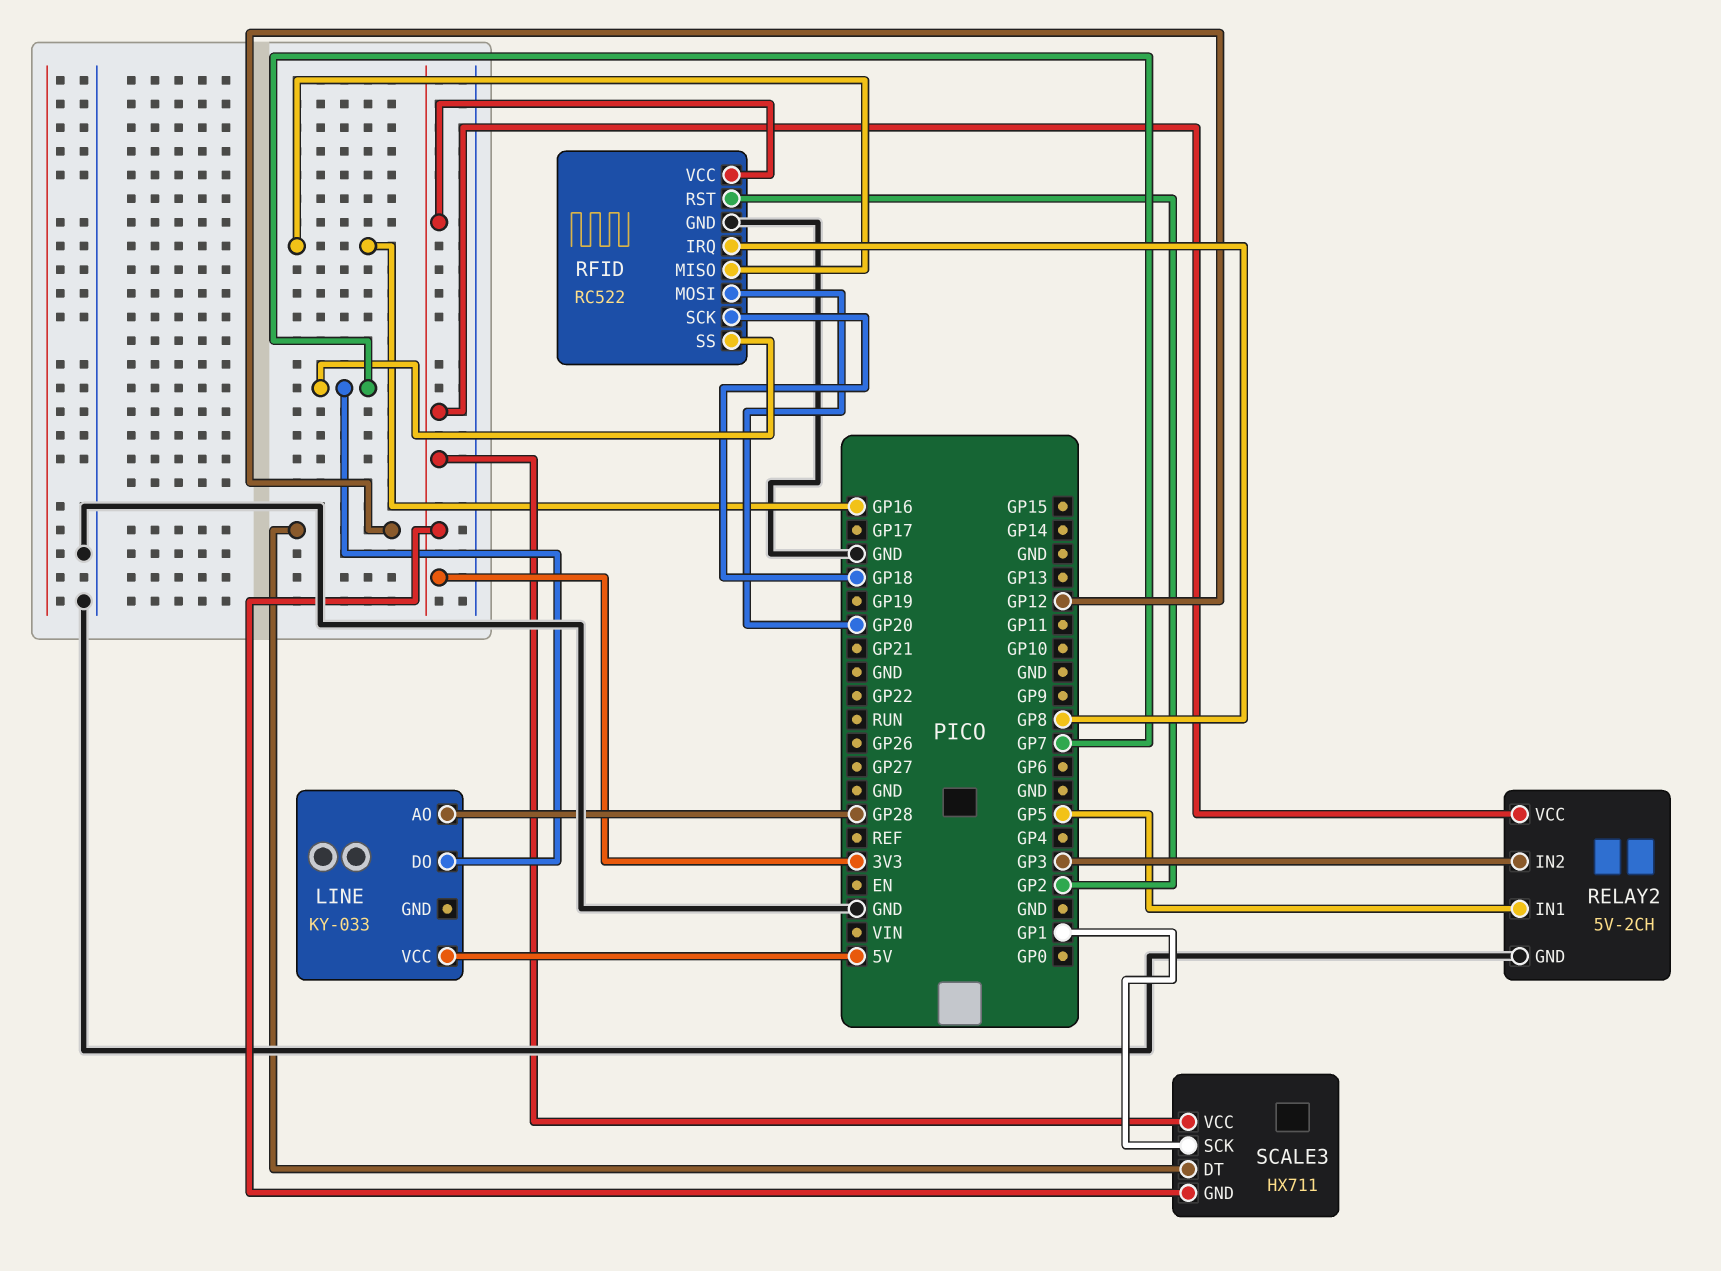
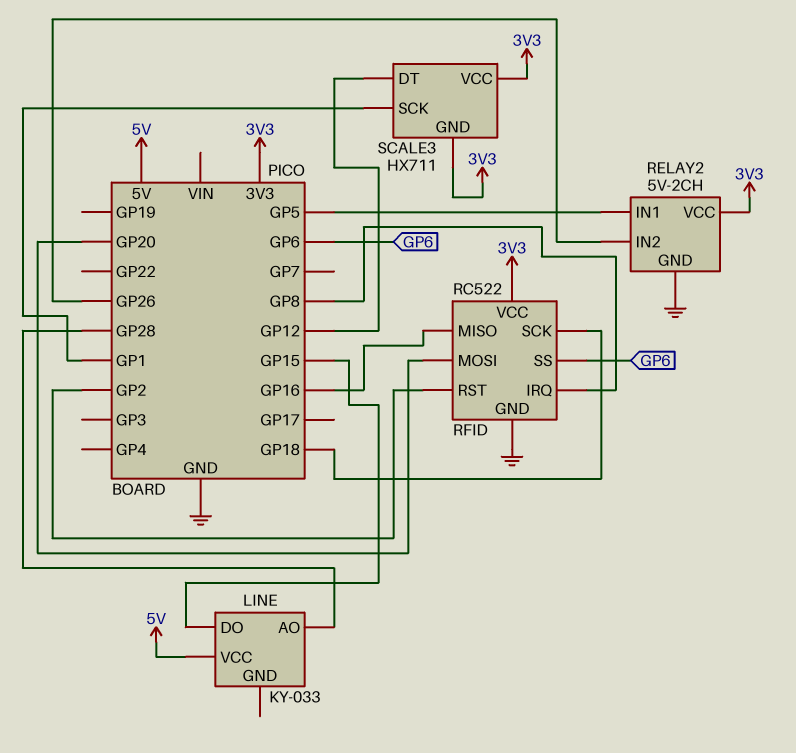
LINE pin DO: GP7 -> GP15
RELAY2 pin IN2: GP3 -> GP26
RFID pin SS: GP7 -> GP6

